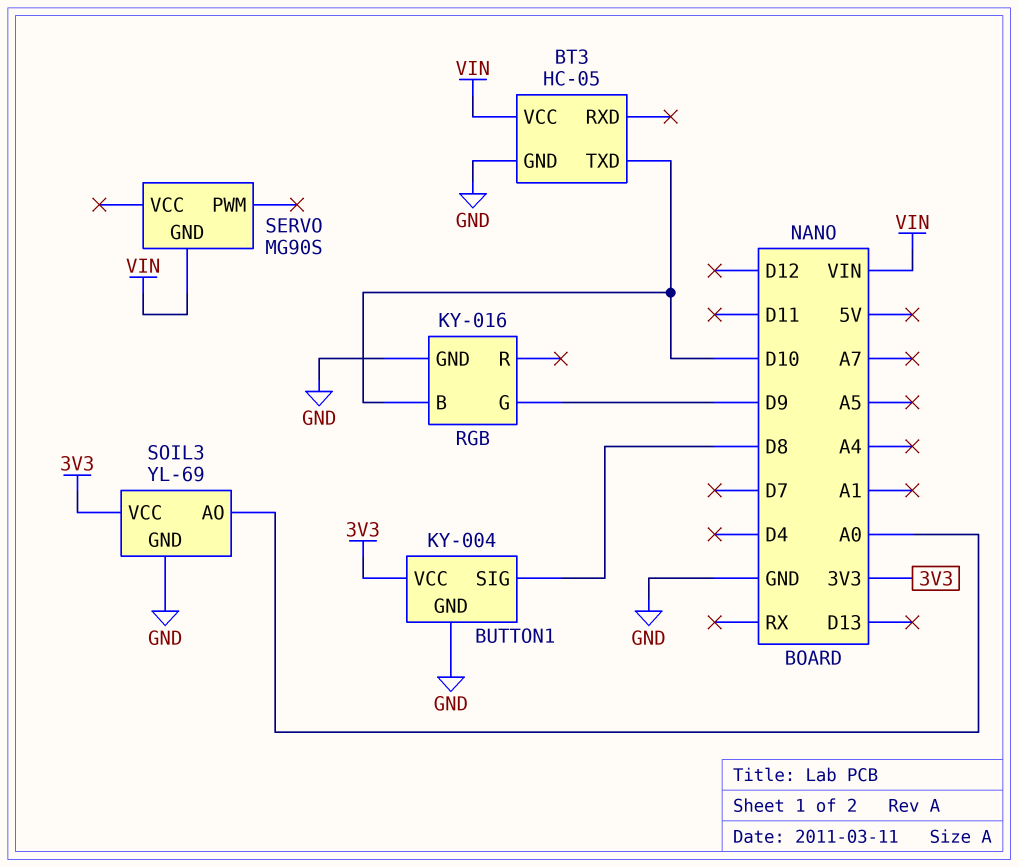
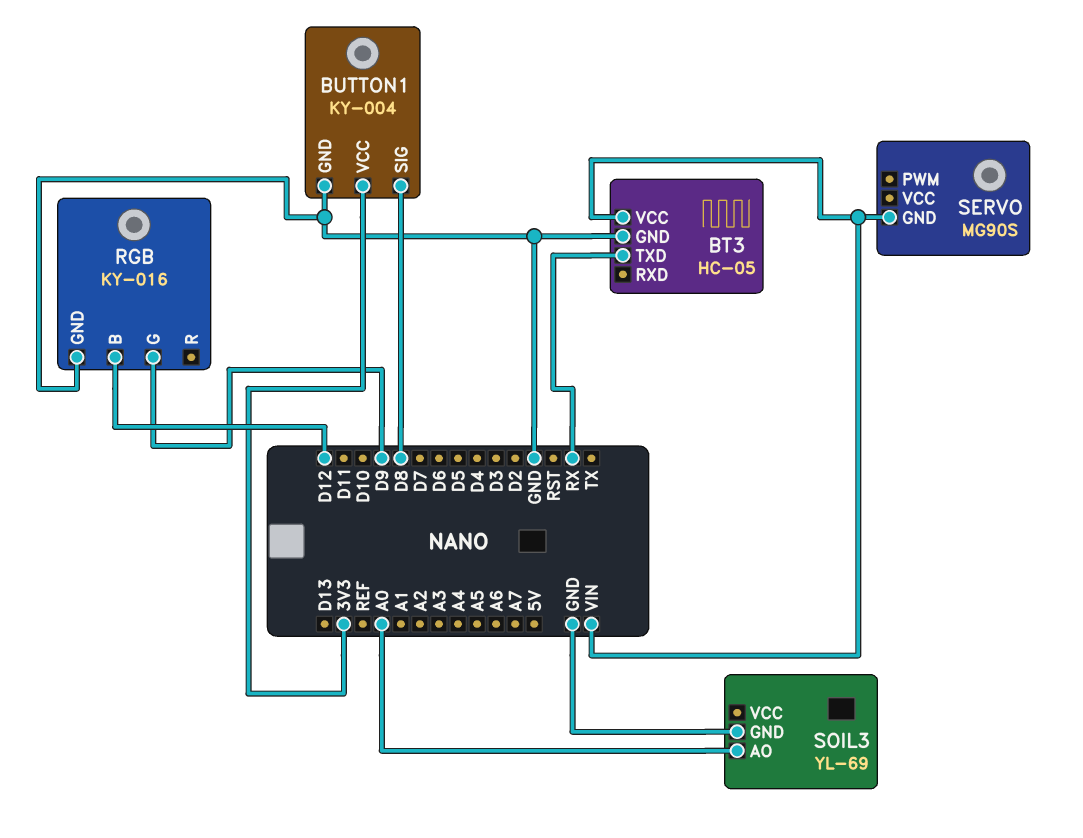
BT3 pin TXD: D10 -> RX
RGB pin B: D10 -> D12
SOIL3 pin VCC: 3V3 -> none

